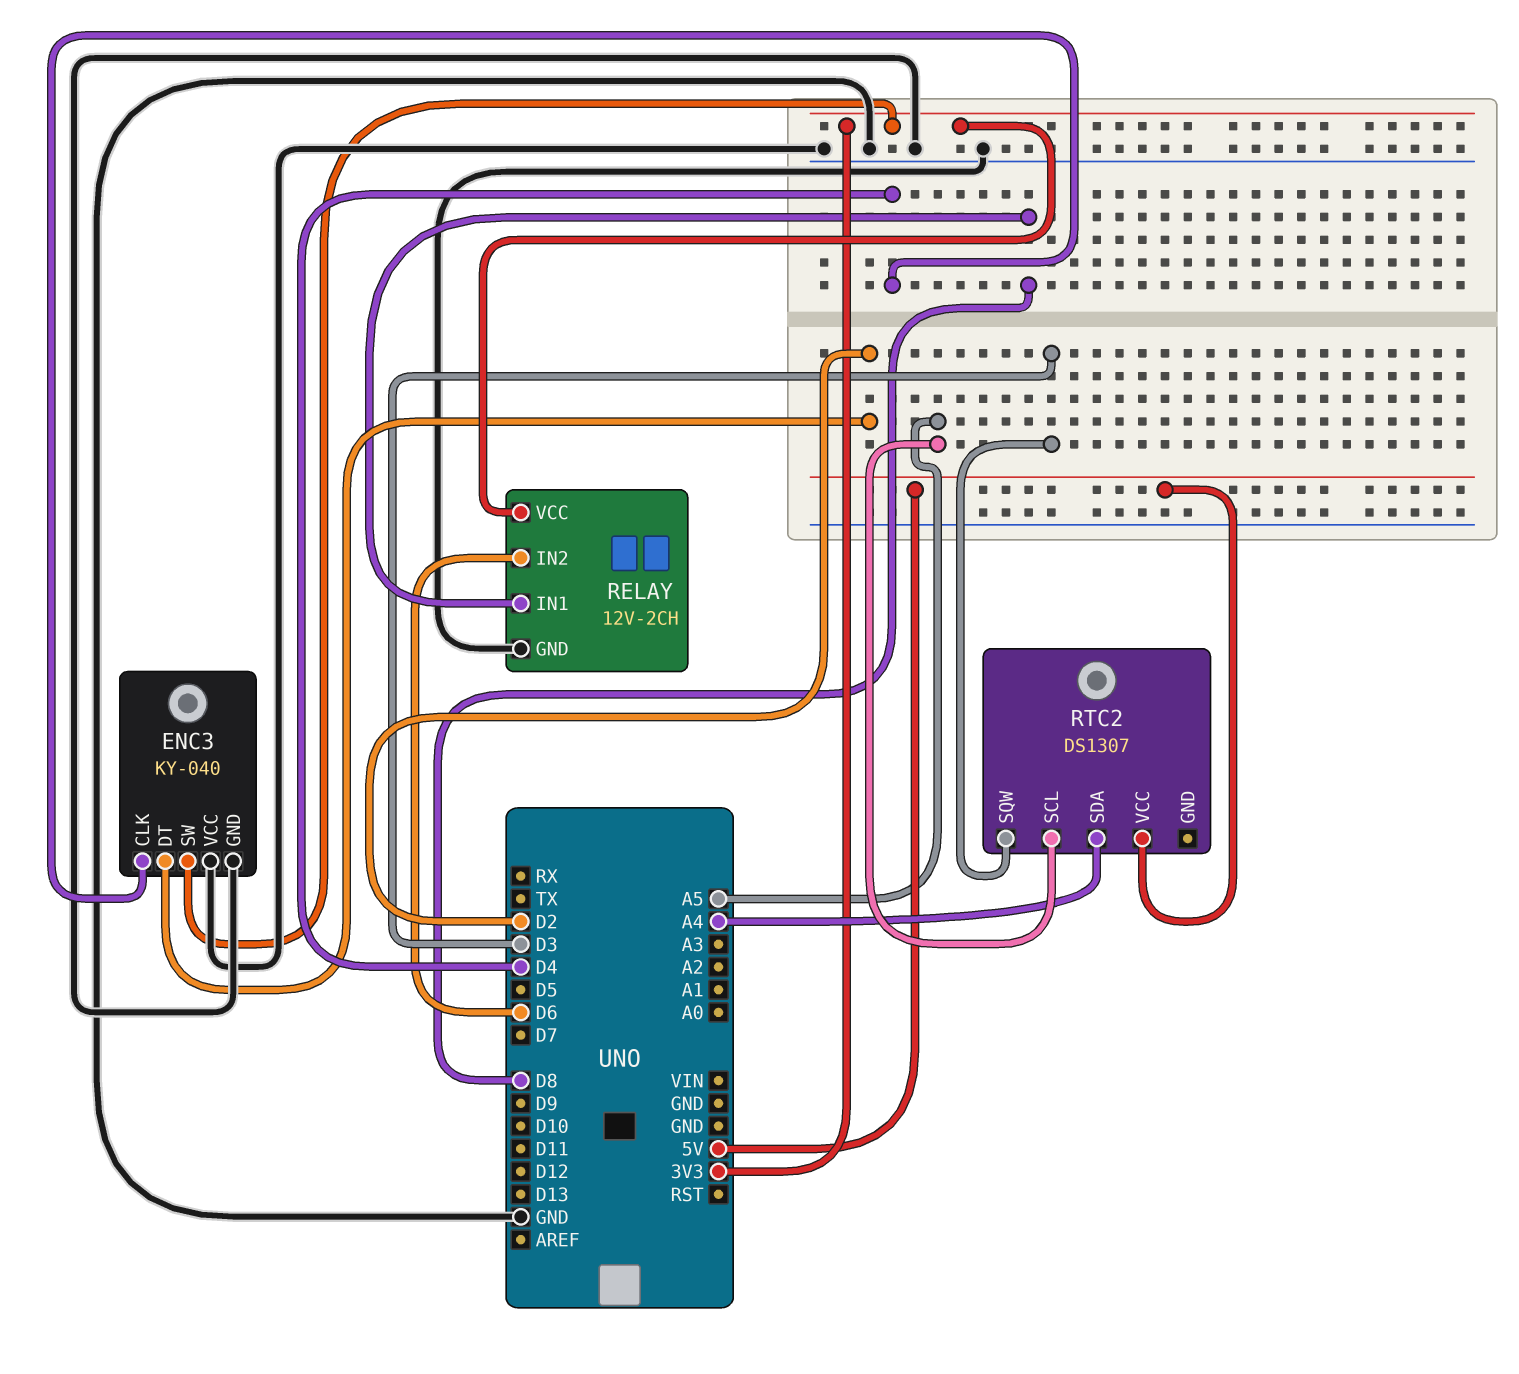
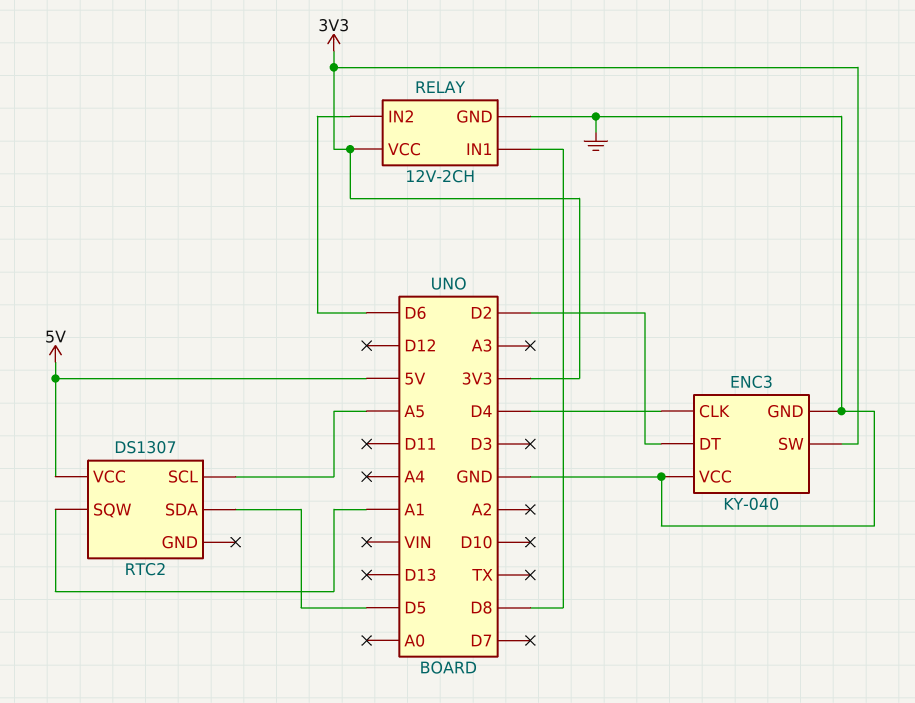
RTC2 pin SDA: A4 -> D5
RTC2 pin SQW: D3 -> A1

